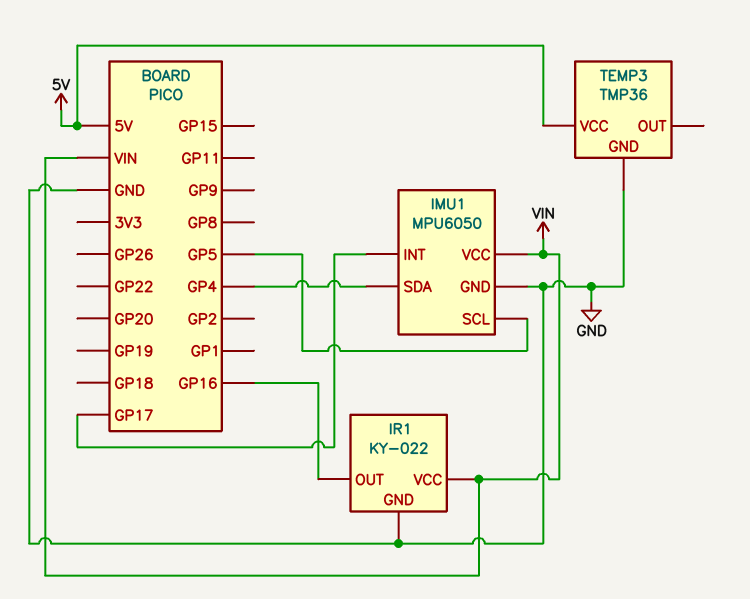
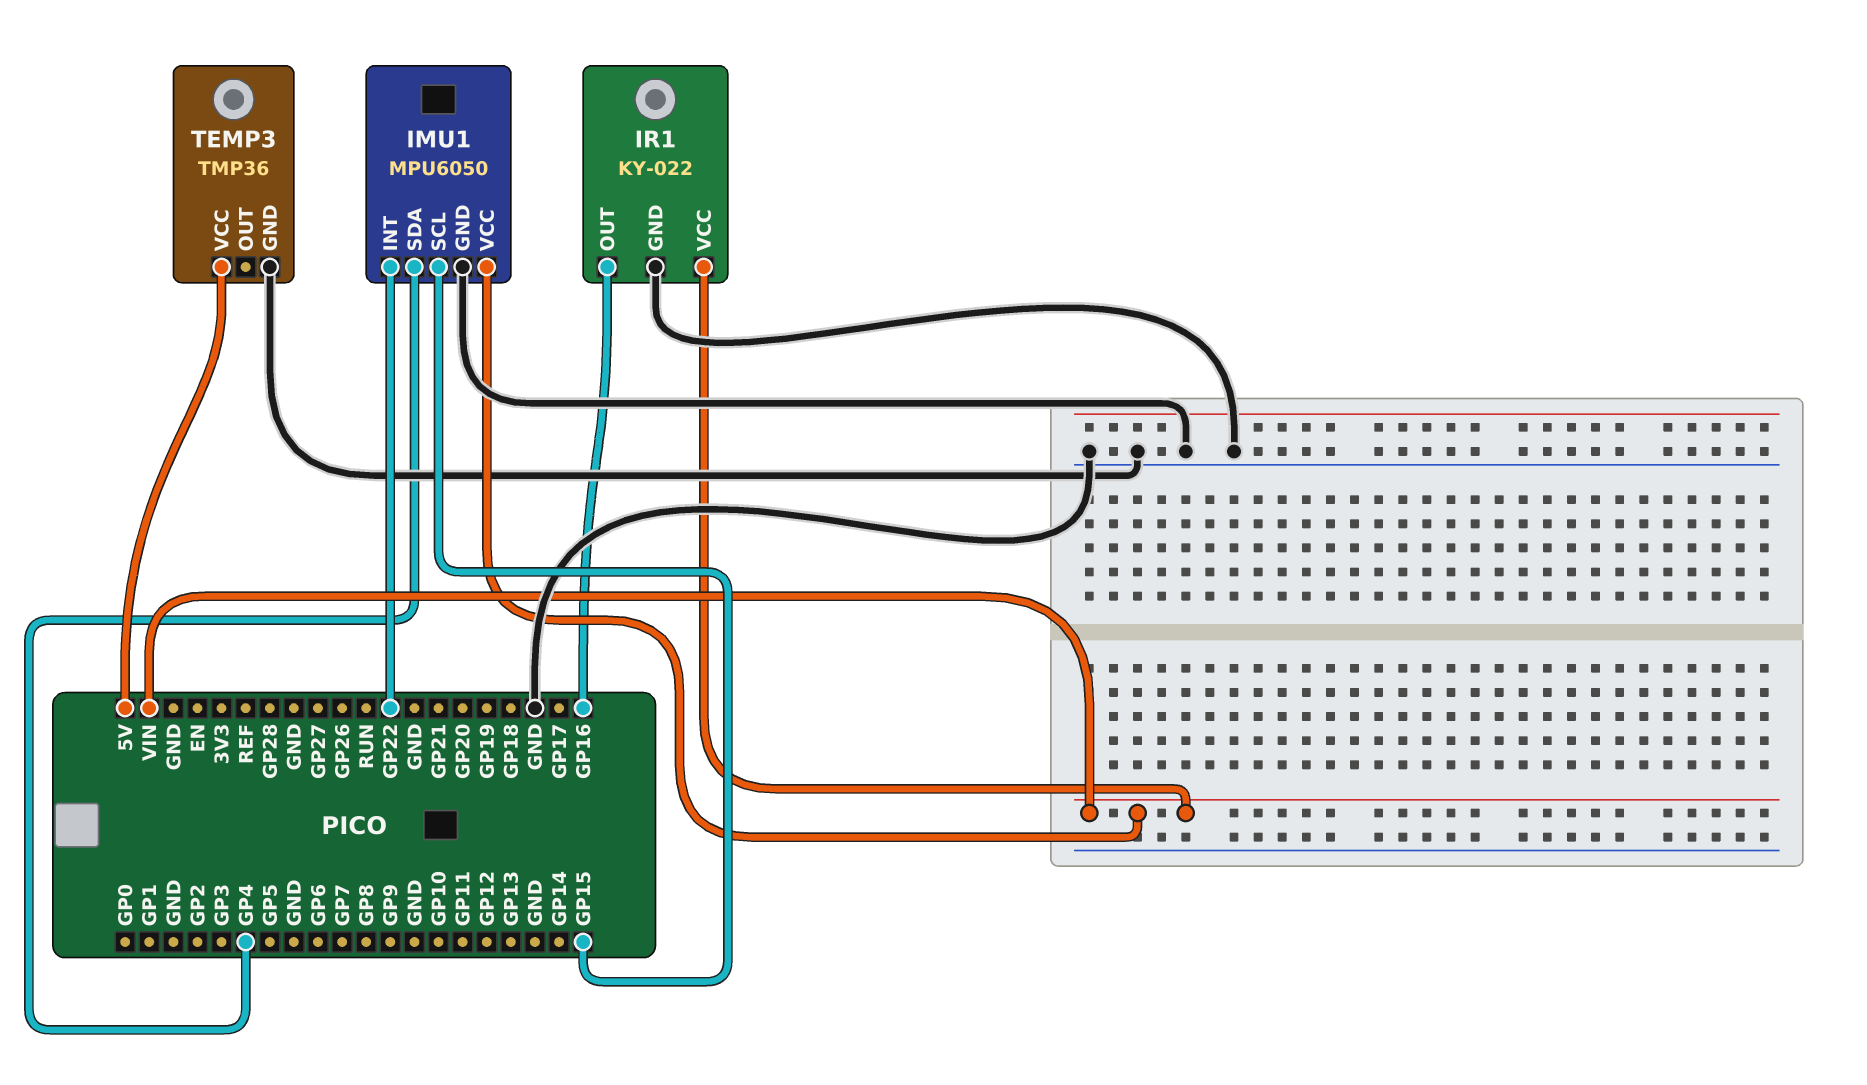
IMU1 pin INT: GP17 -> GP22
IMU1 pin SCL: GP5 -> GP15

